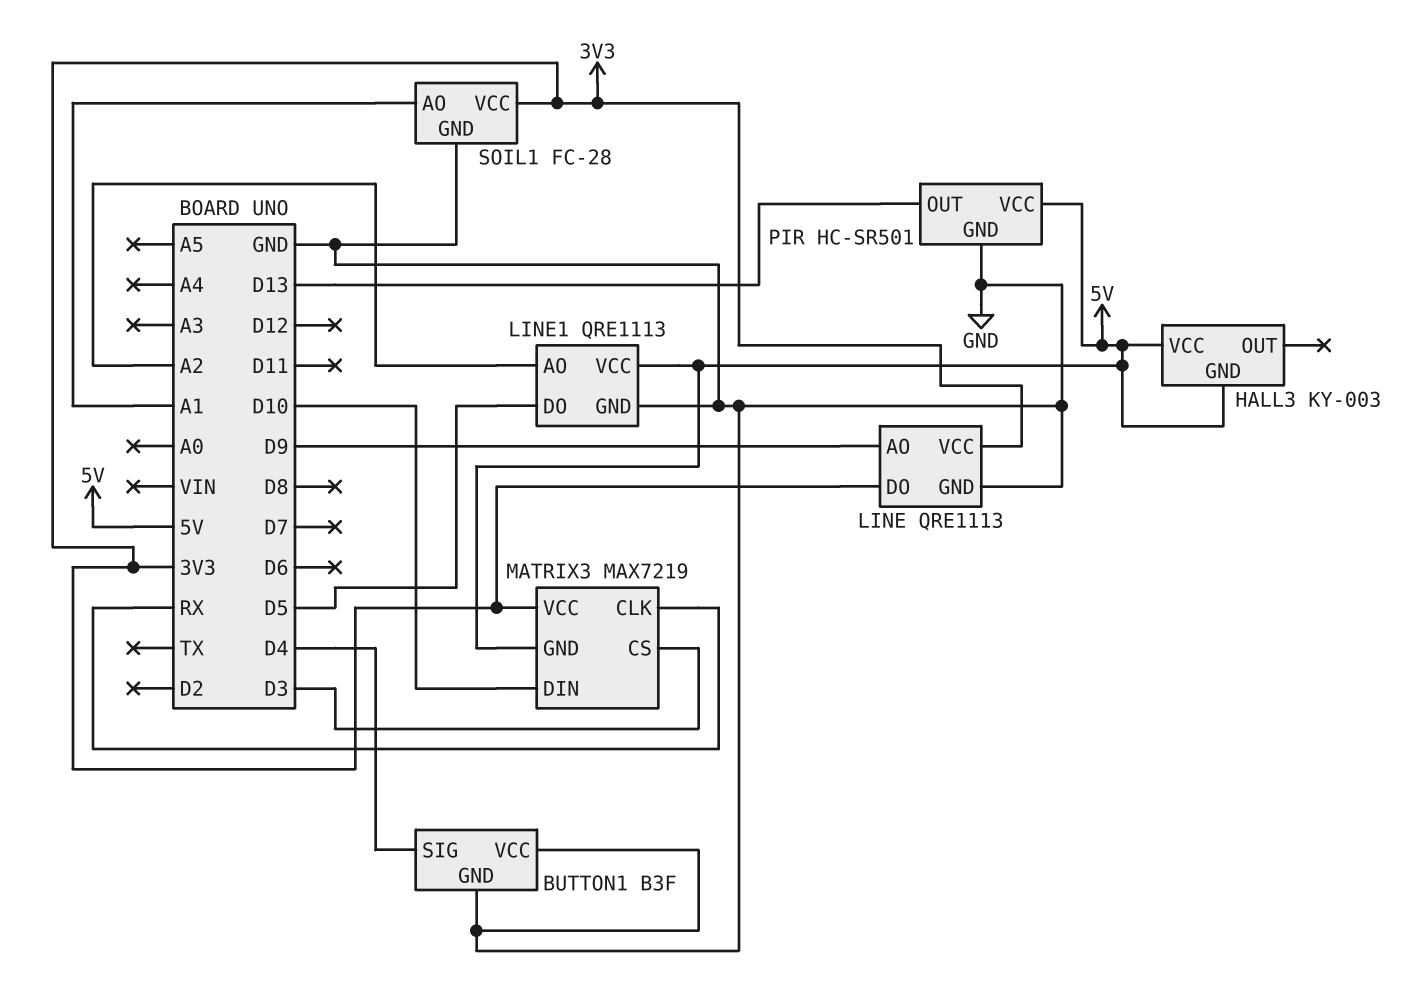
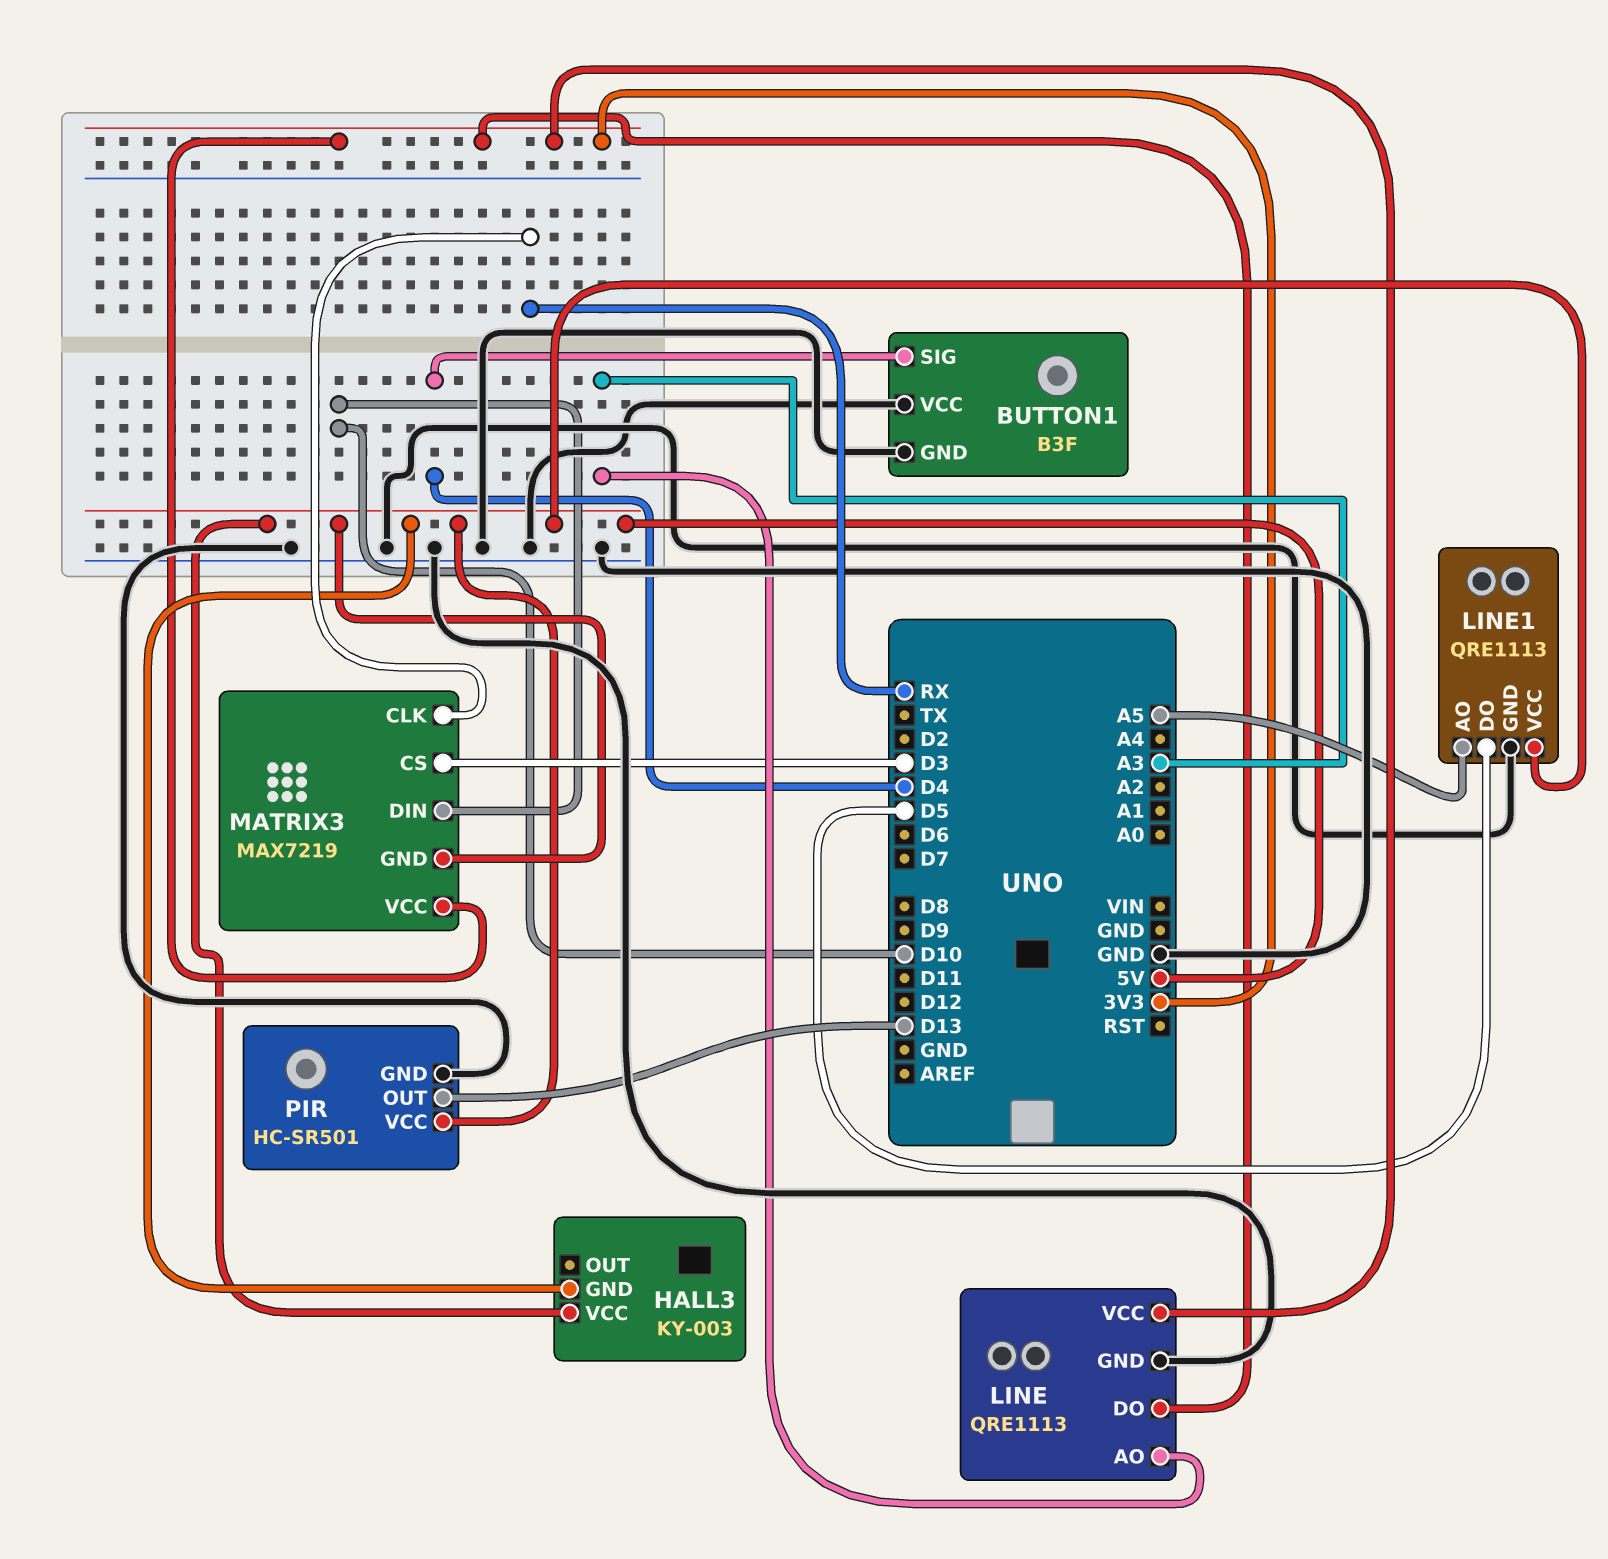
LINE pin AO: D9 -> A3
LINE1 pin AO: A2 -> A5
SOIL1: FC-28 -> none
SOIL1 pin AO: A1 -> none
SOIL1 pin GND: GND -> none
SOIL1 pin VCC: 3V3 -> none

